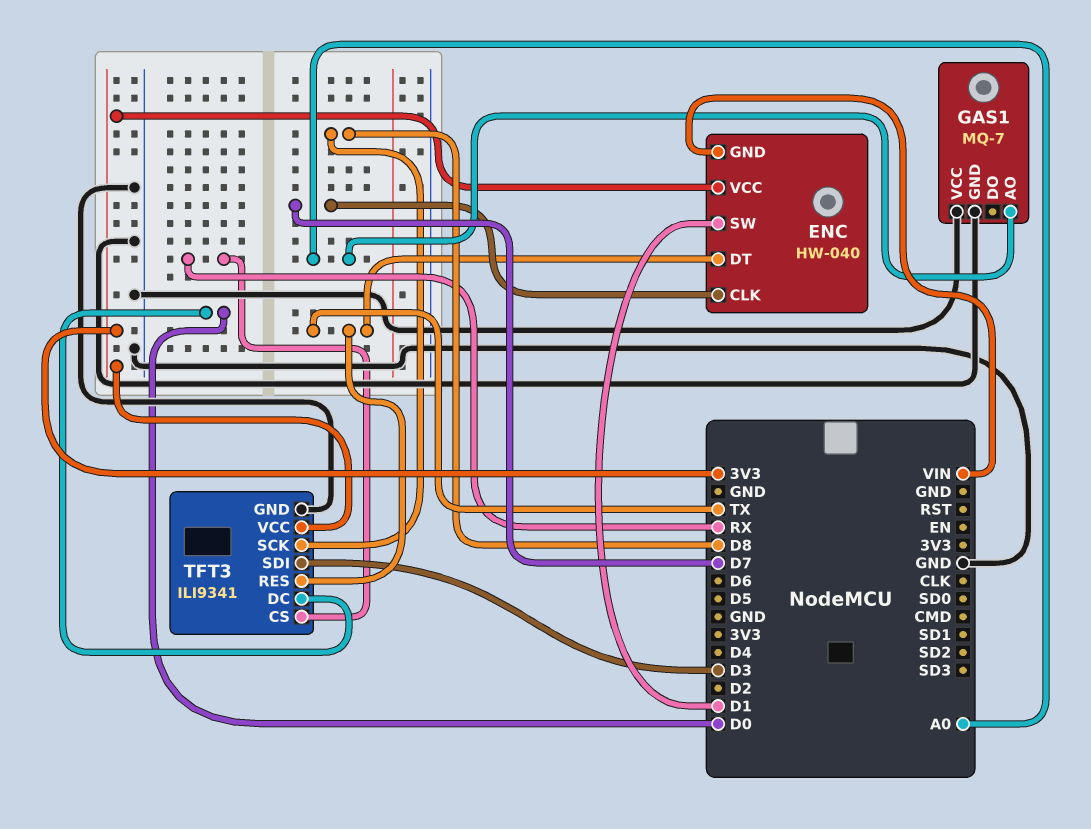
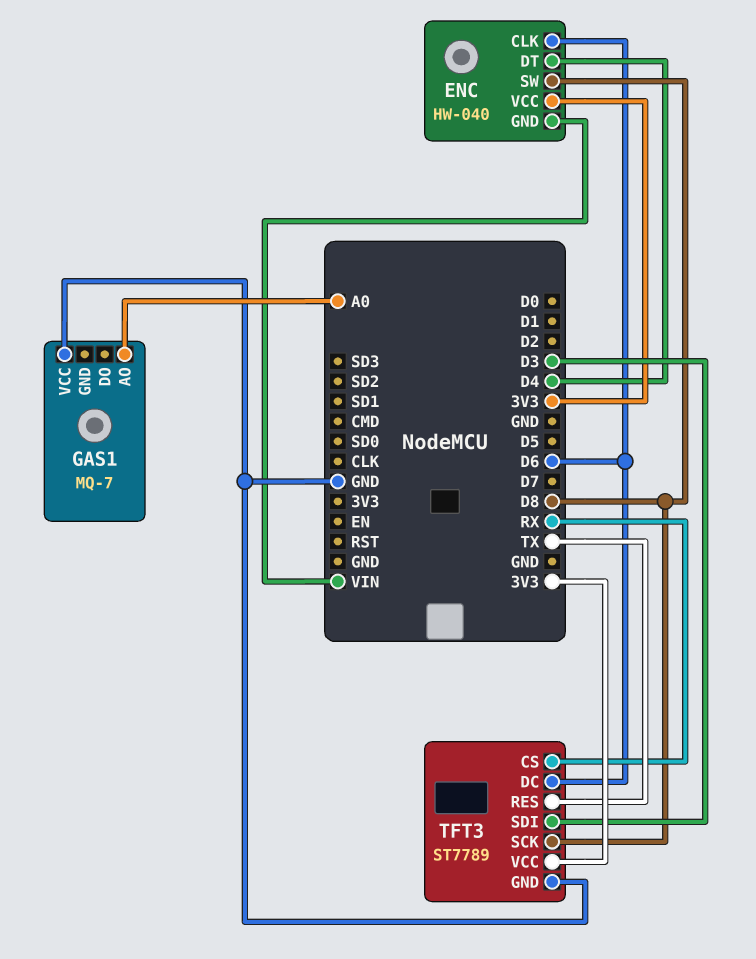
ENC pin CLK: D7 -> D6
ENC pin DT: TX -> D4
ENC pin SW: D1 -> D8
GAS1 pin GND: GND -> none
TFT3: ILI9341 -> ST7789
TFT3 pin DC: D0 -> D6

